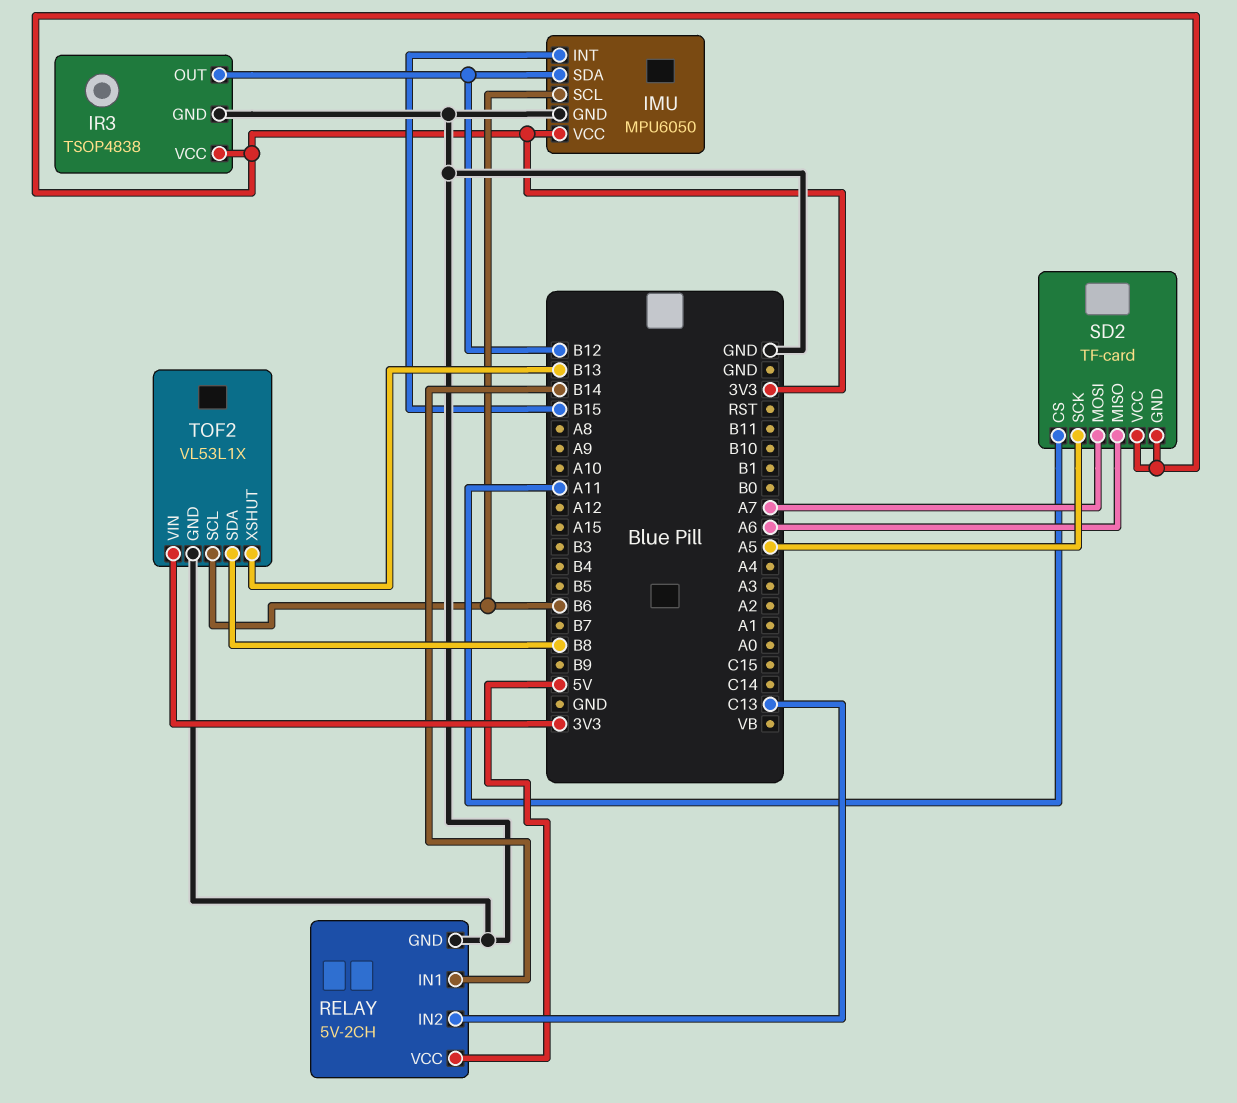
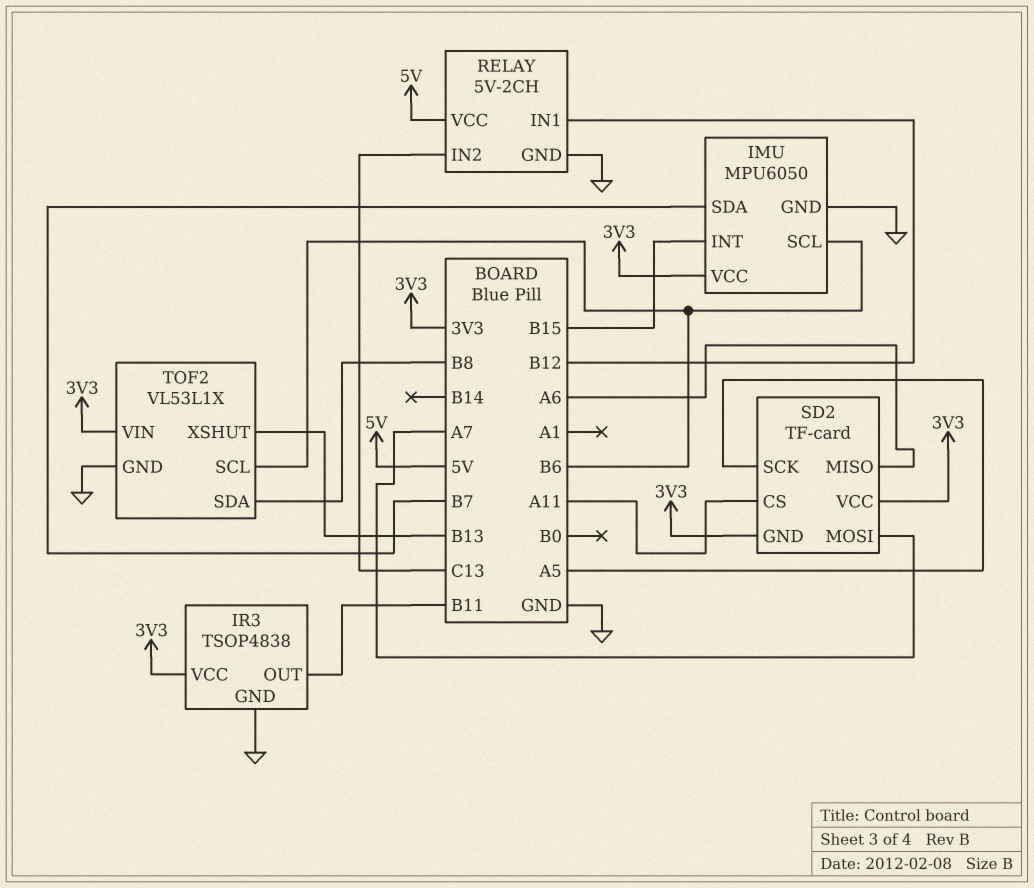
IMU pin SDA: B12 -> B7
IR3 pin OUT: B12 -> B11
RELAY pin IN1: B14 -> B12

